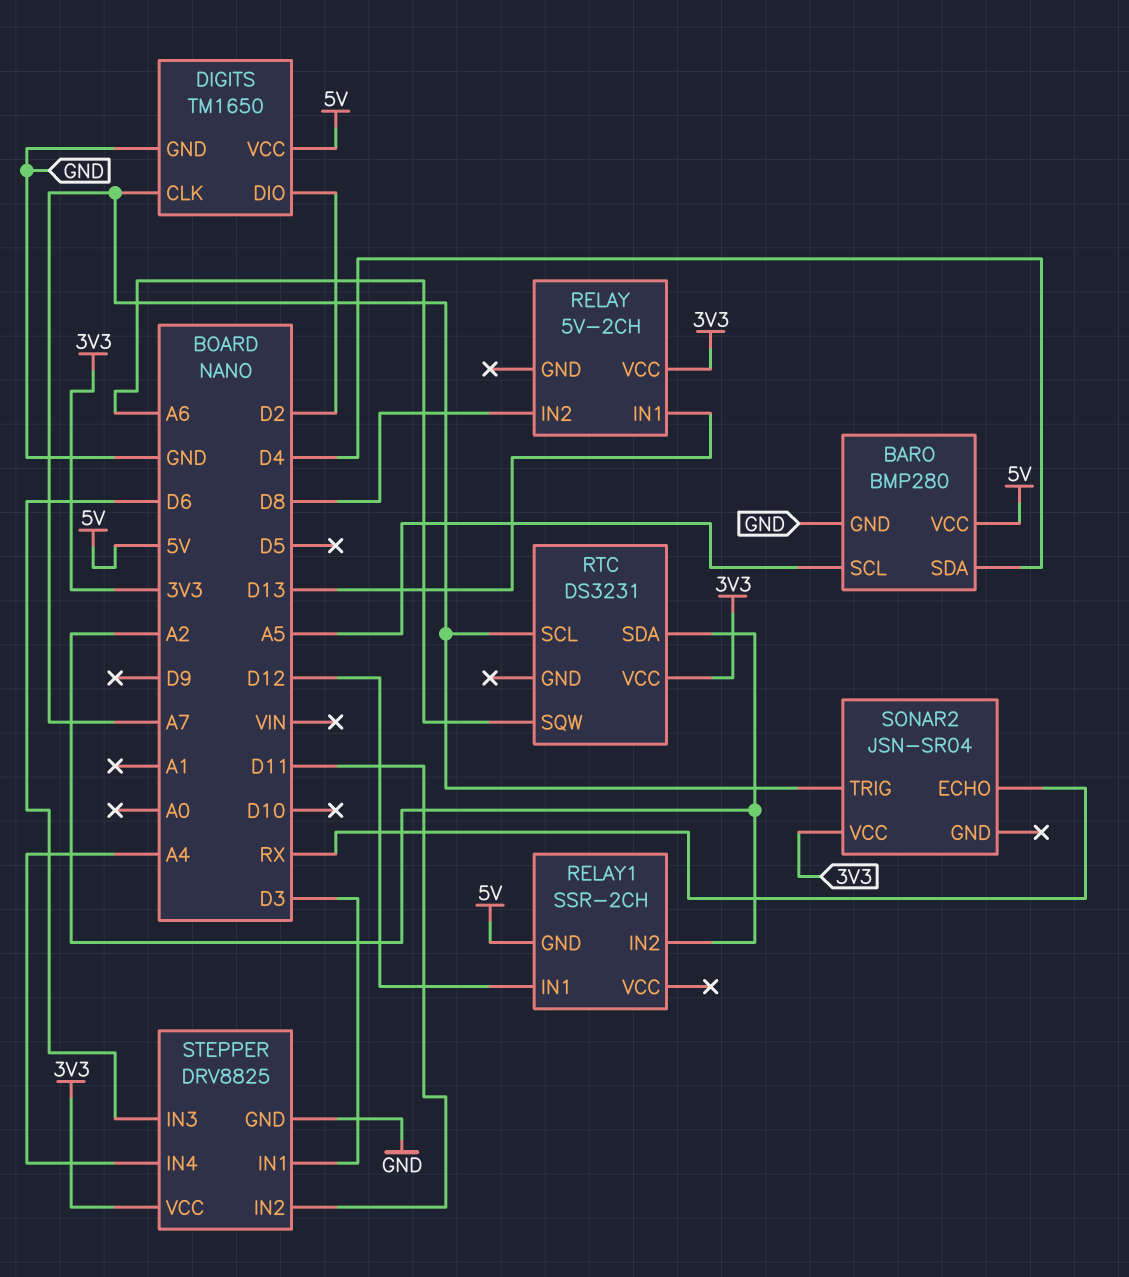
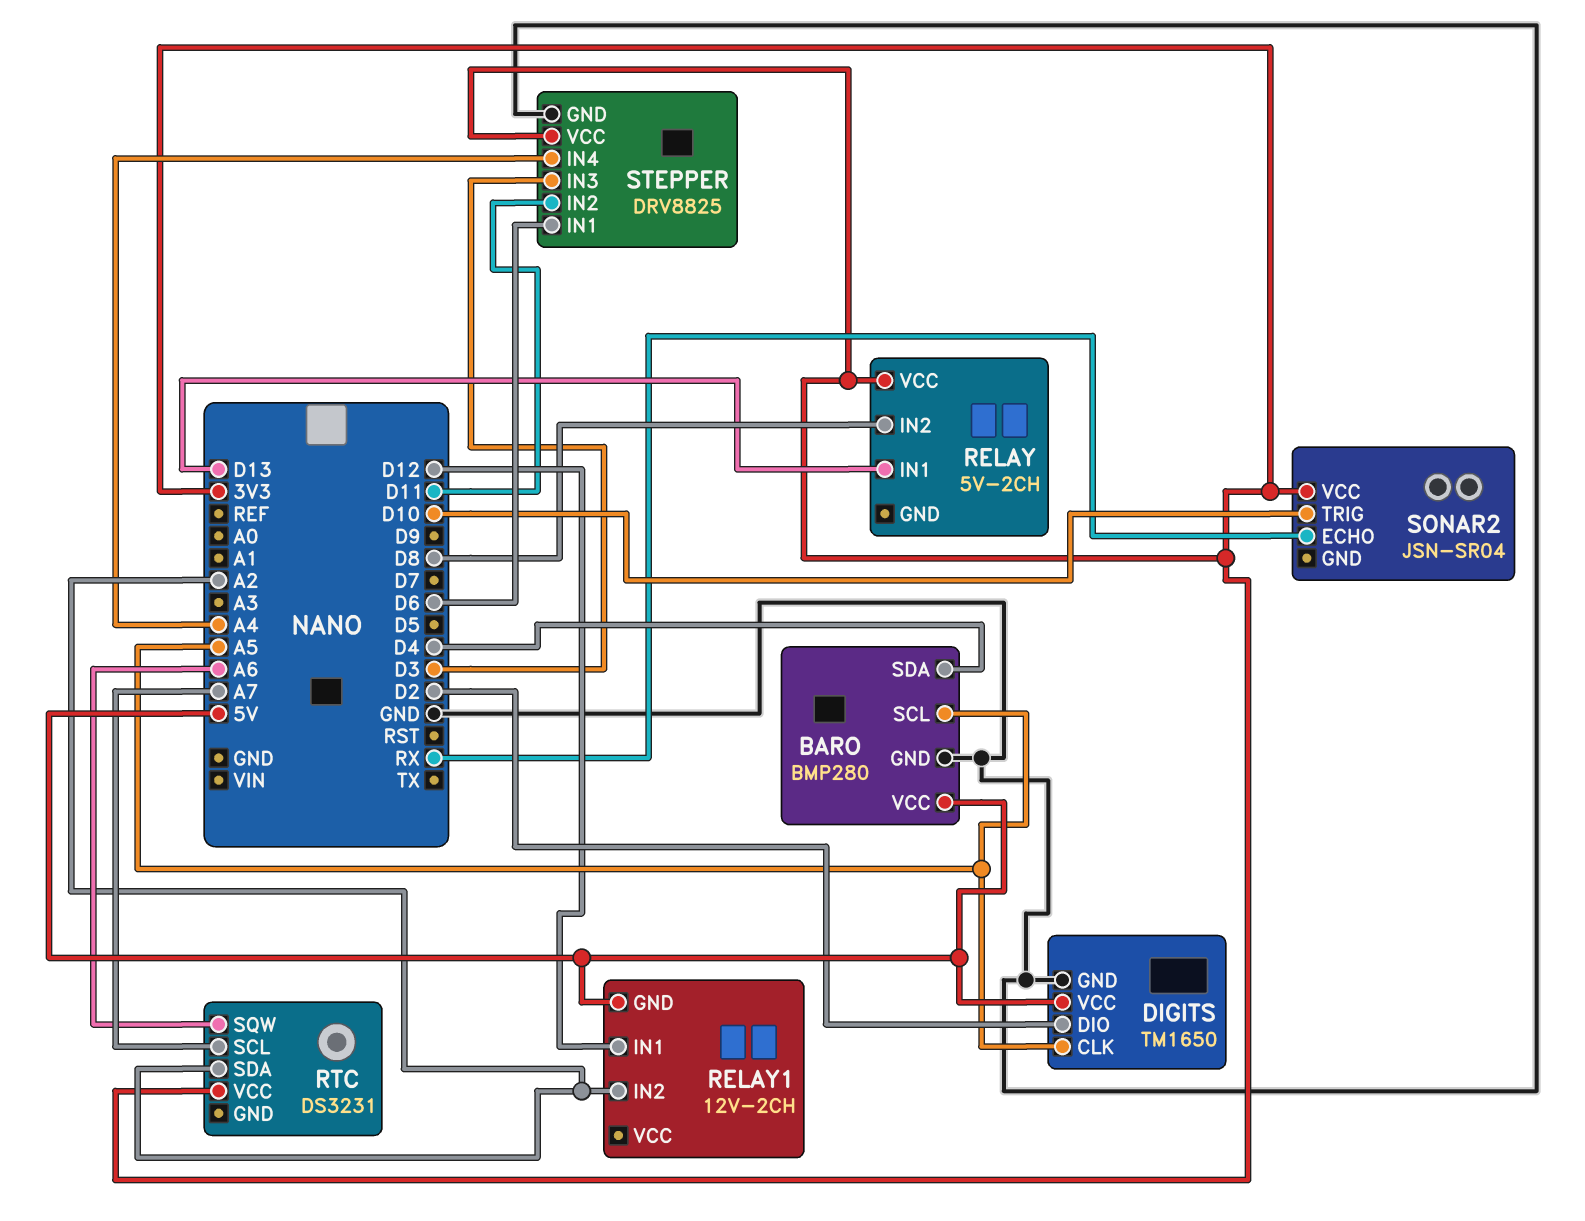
DIGITS pin CLK: A7 -> A5
RELAY1: SSR-2CH -> 12V-2CH
SONAR2 pin TRIG: A7 -> D10
STEPPER pin IN1: D3 -> D6
STEPPER pin IN3: D6 -> D3

